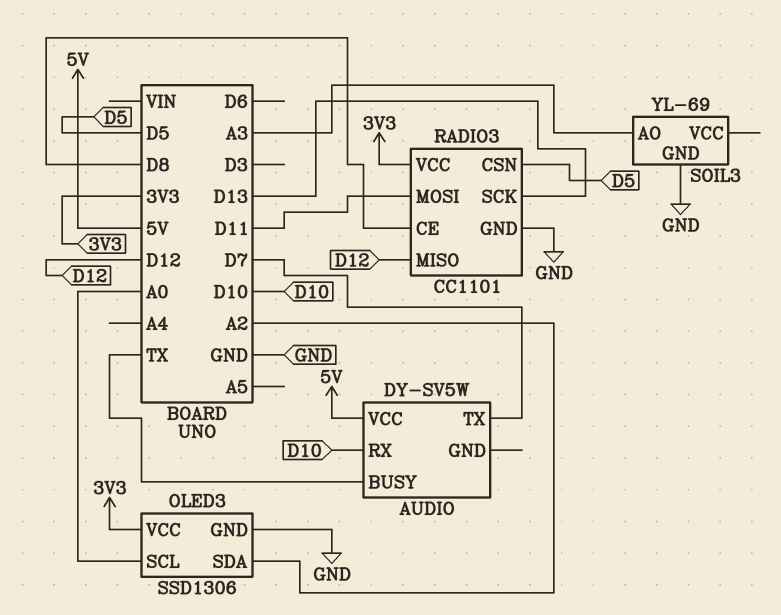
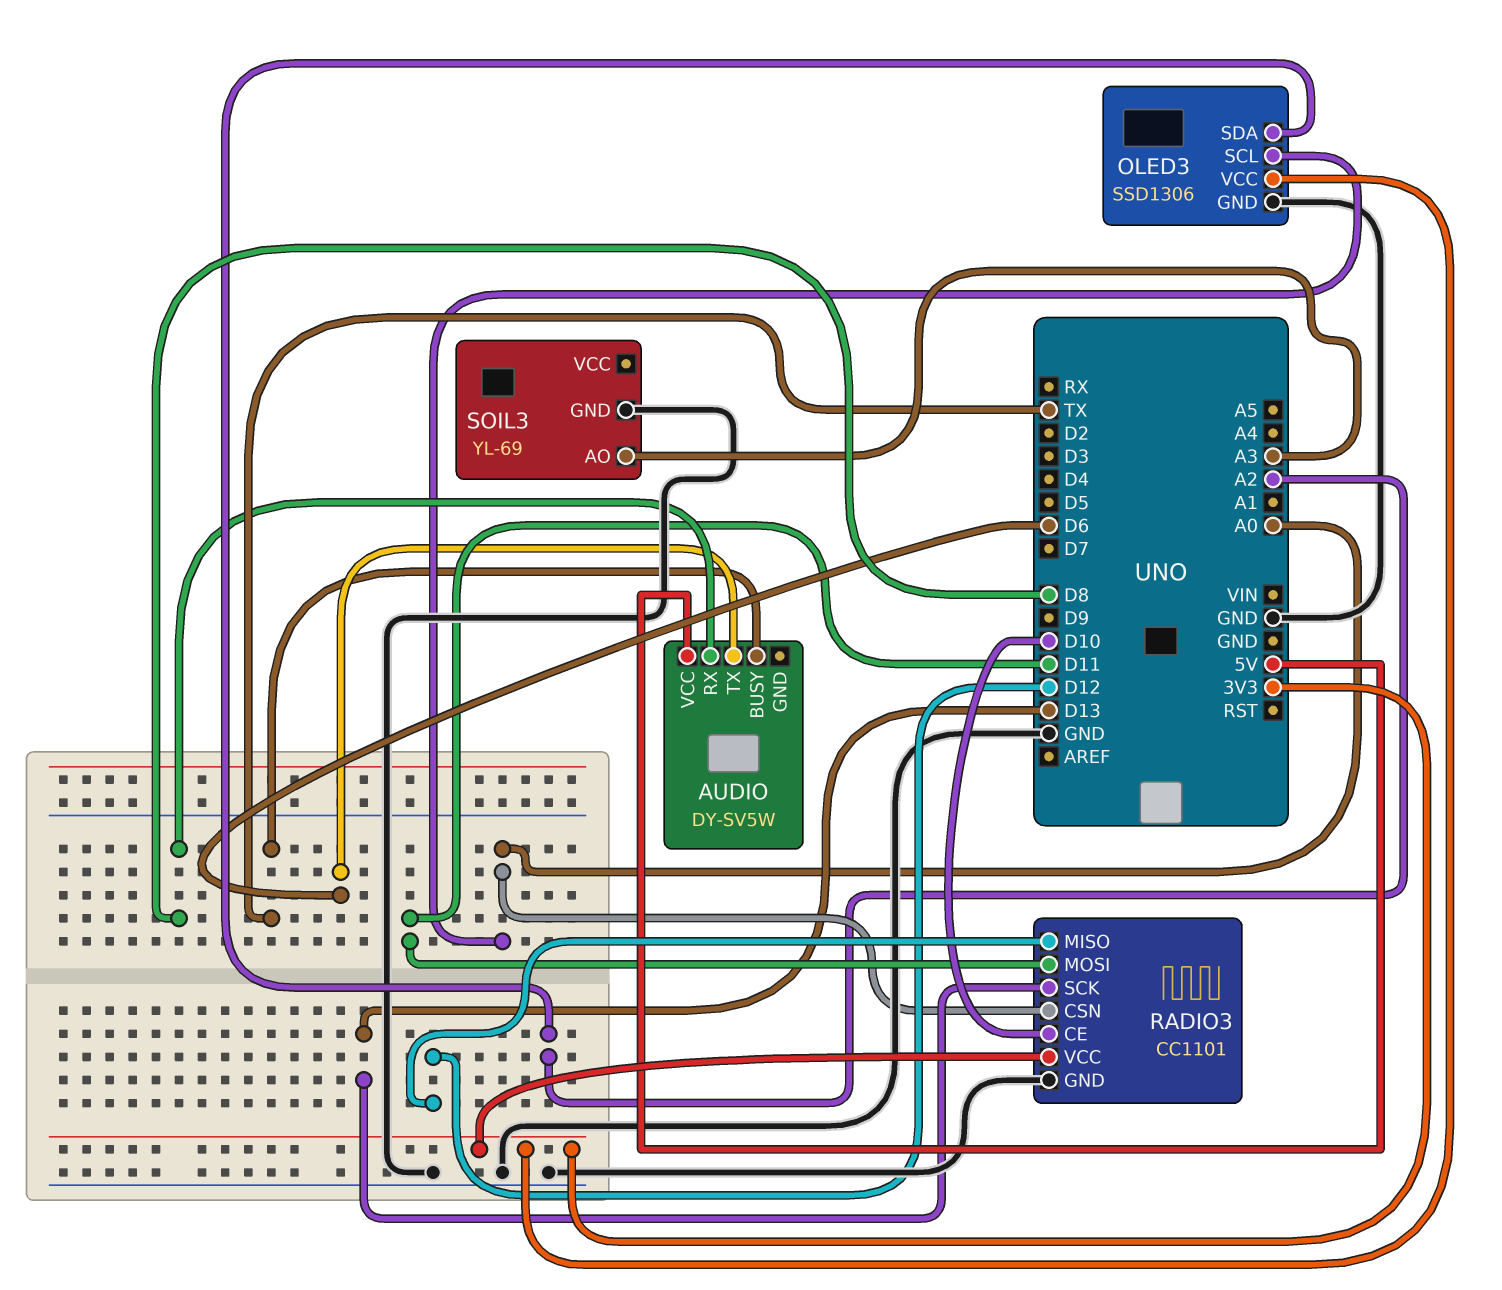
AUDIO pin RX: D10 -> D8
AUDIO pin TX: D7 -> D6
RADIO3 pin CE: D8 -> D10
RADIO3 pin CSN: D5 -> A0

